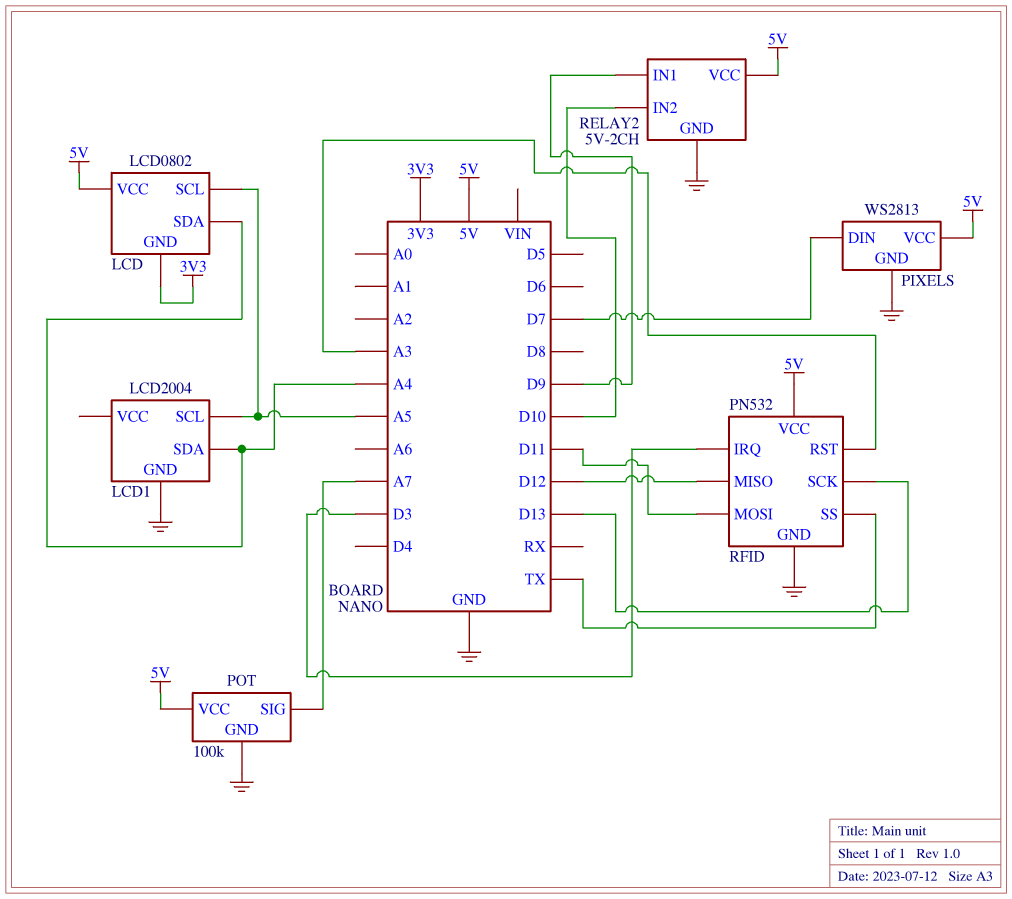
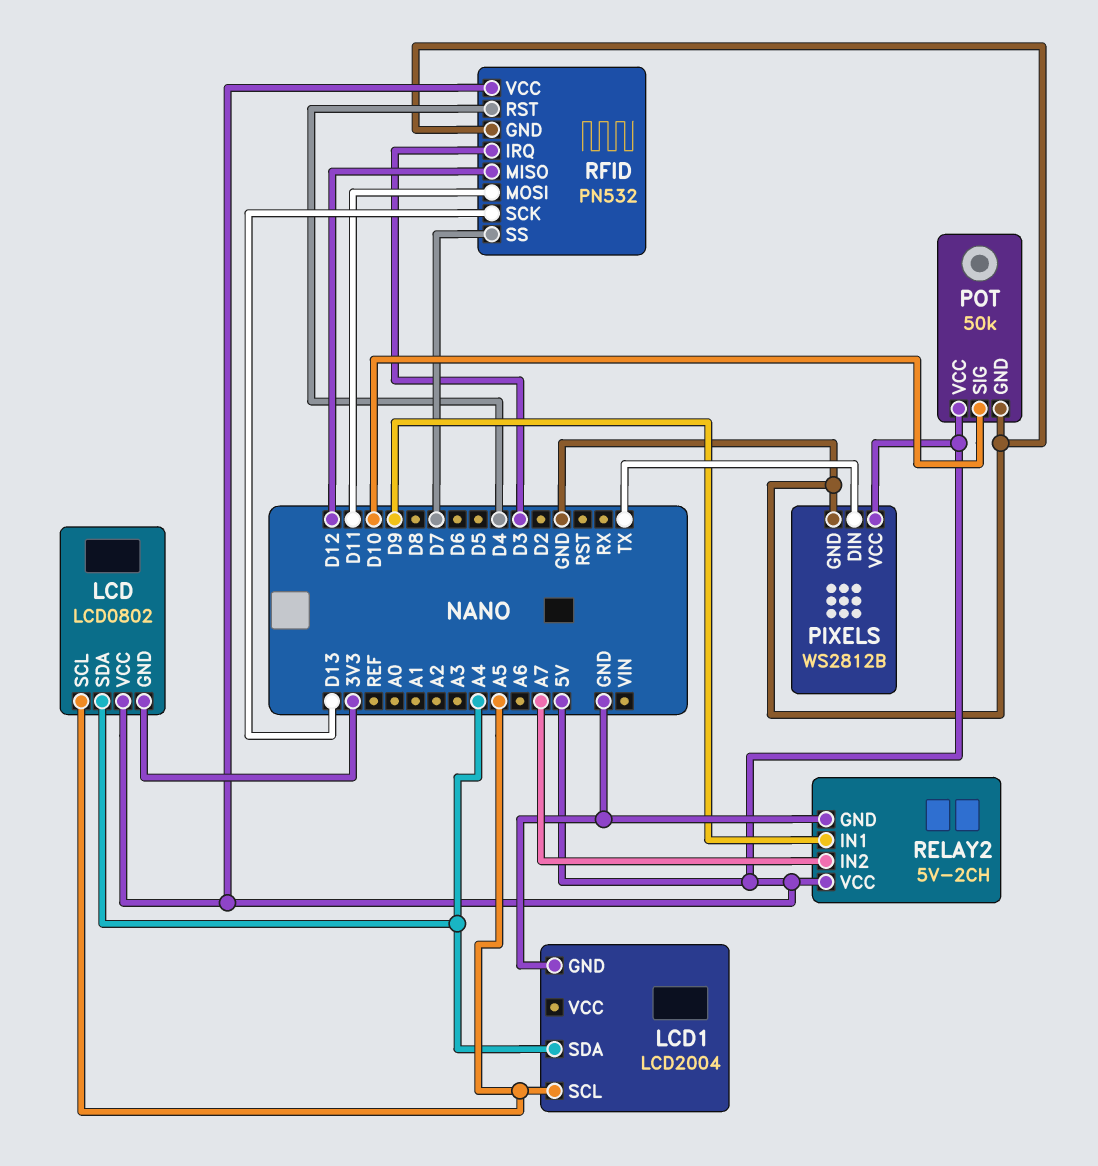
PIXELS: WS2813 -> WS2812B
PIXELS pin DIN: D7 -> TX
POT: 100k -> 50k
POT pin SIG: A7 -> D10
RELAY2 pin IN2: D10 -> A7
RFID pin RST: A3 -> D4
RFID pin SS: TX -> D7

